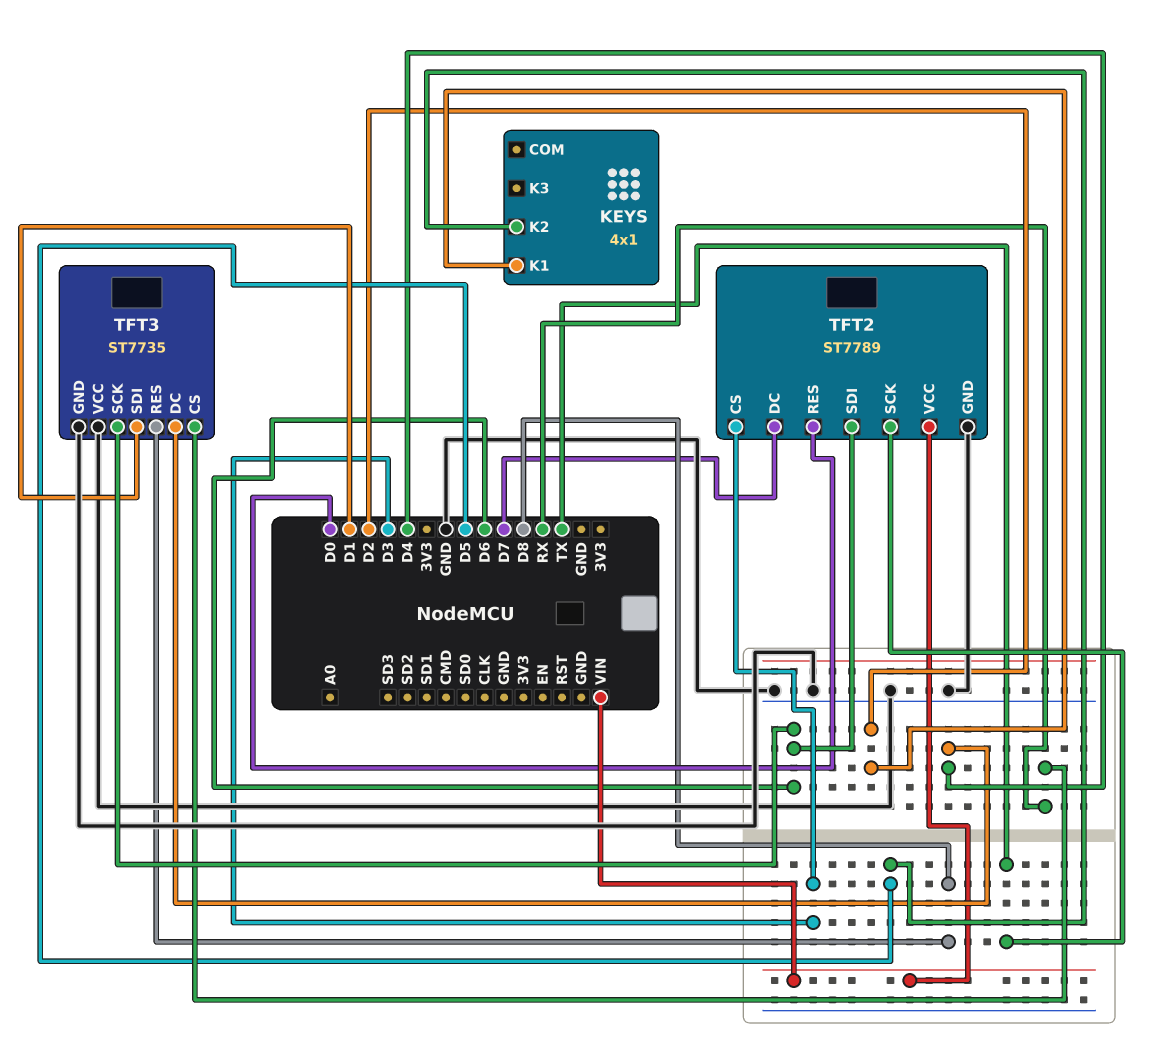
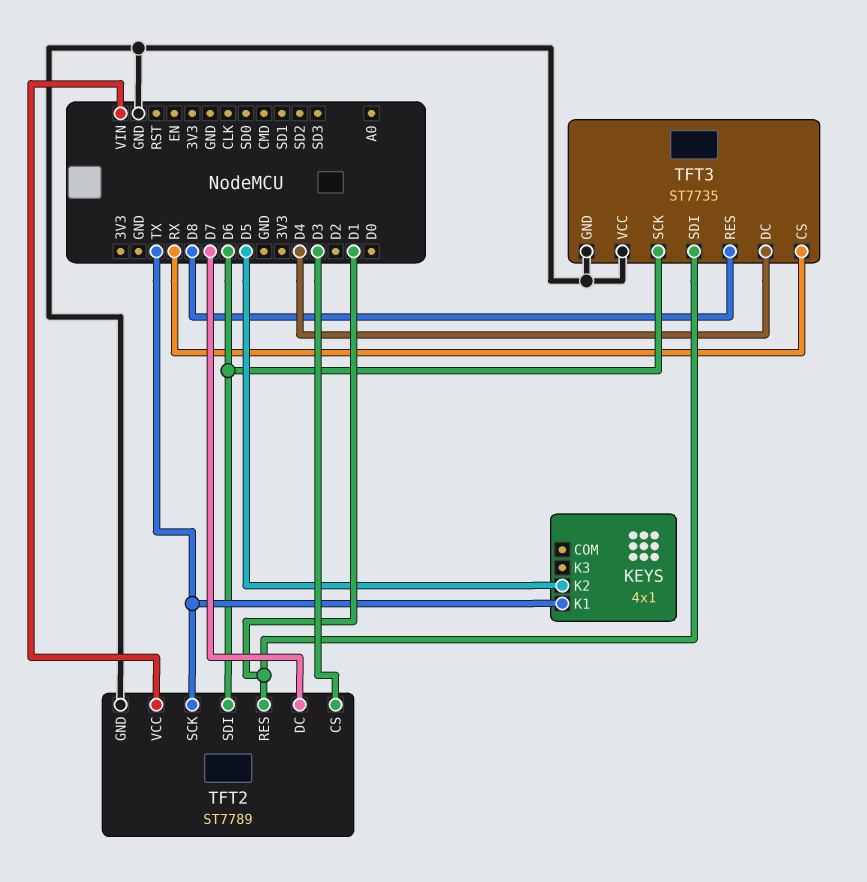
KEYS pin K1: D2 -> TX
TFT2 pin RES: D0 -> D1

